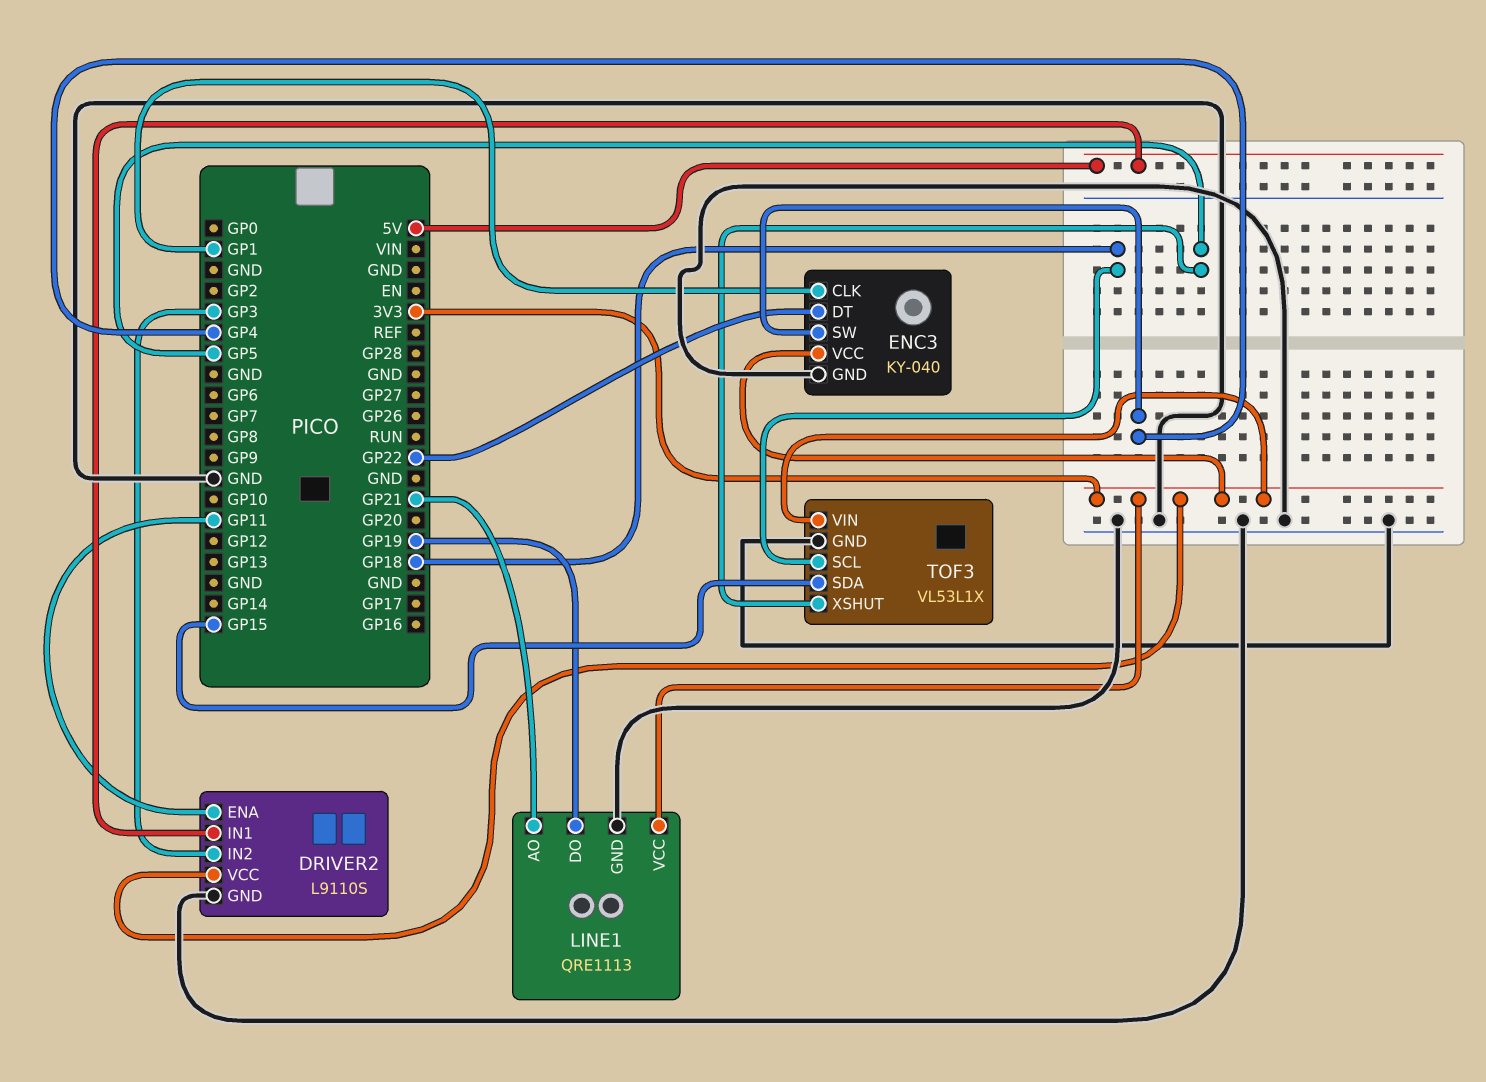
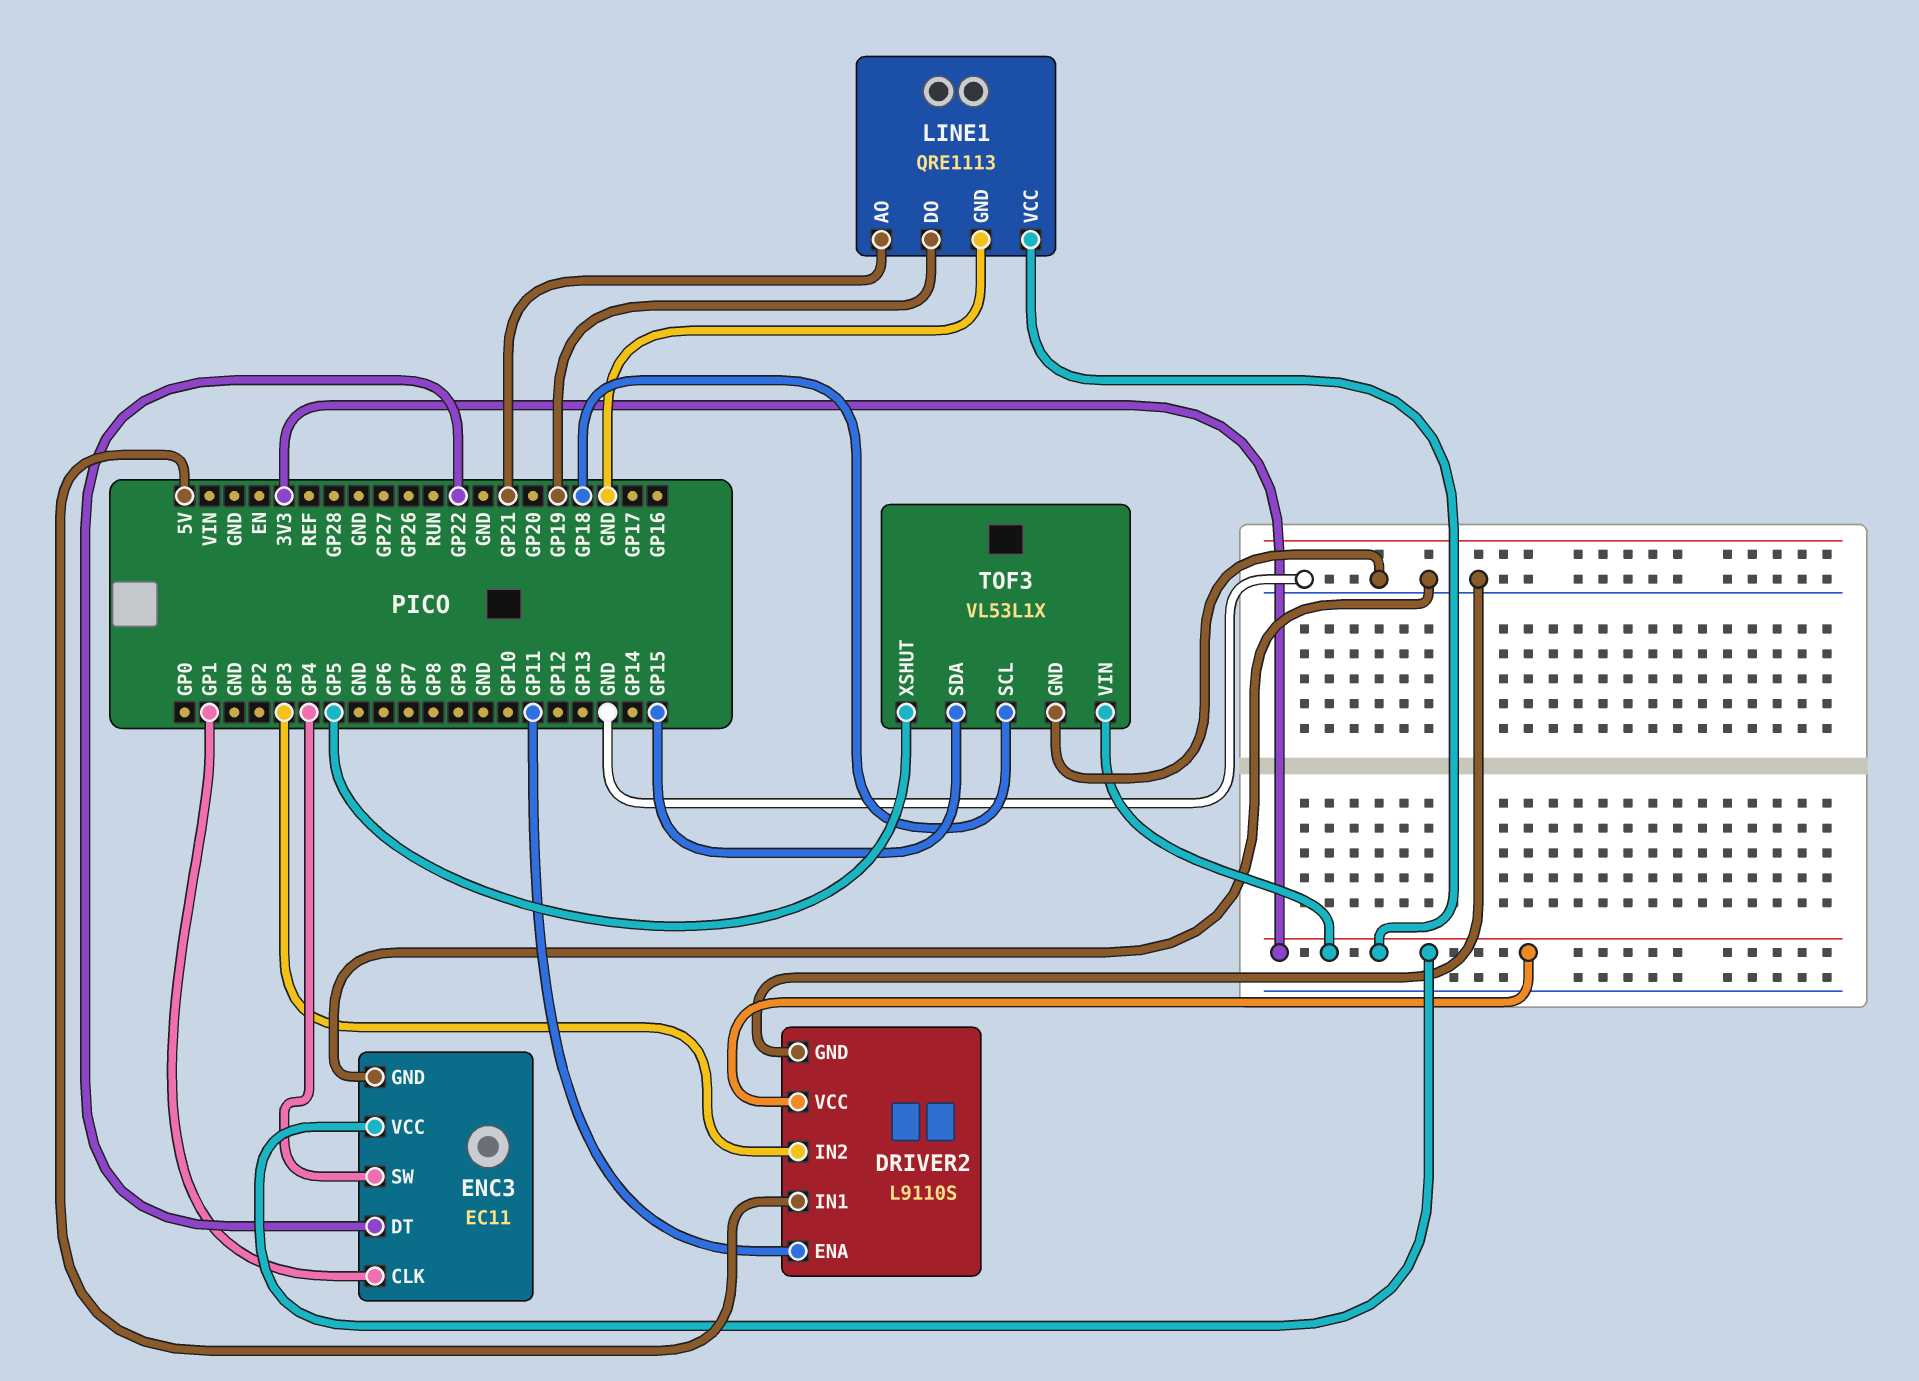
ENC3: KY-040 -> EC11

